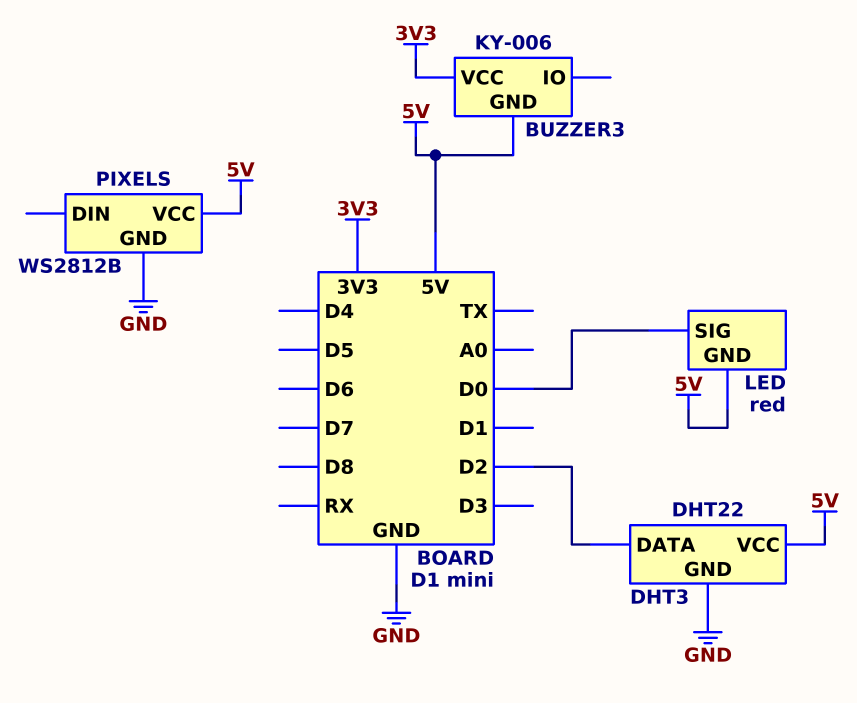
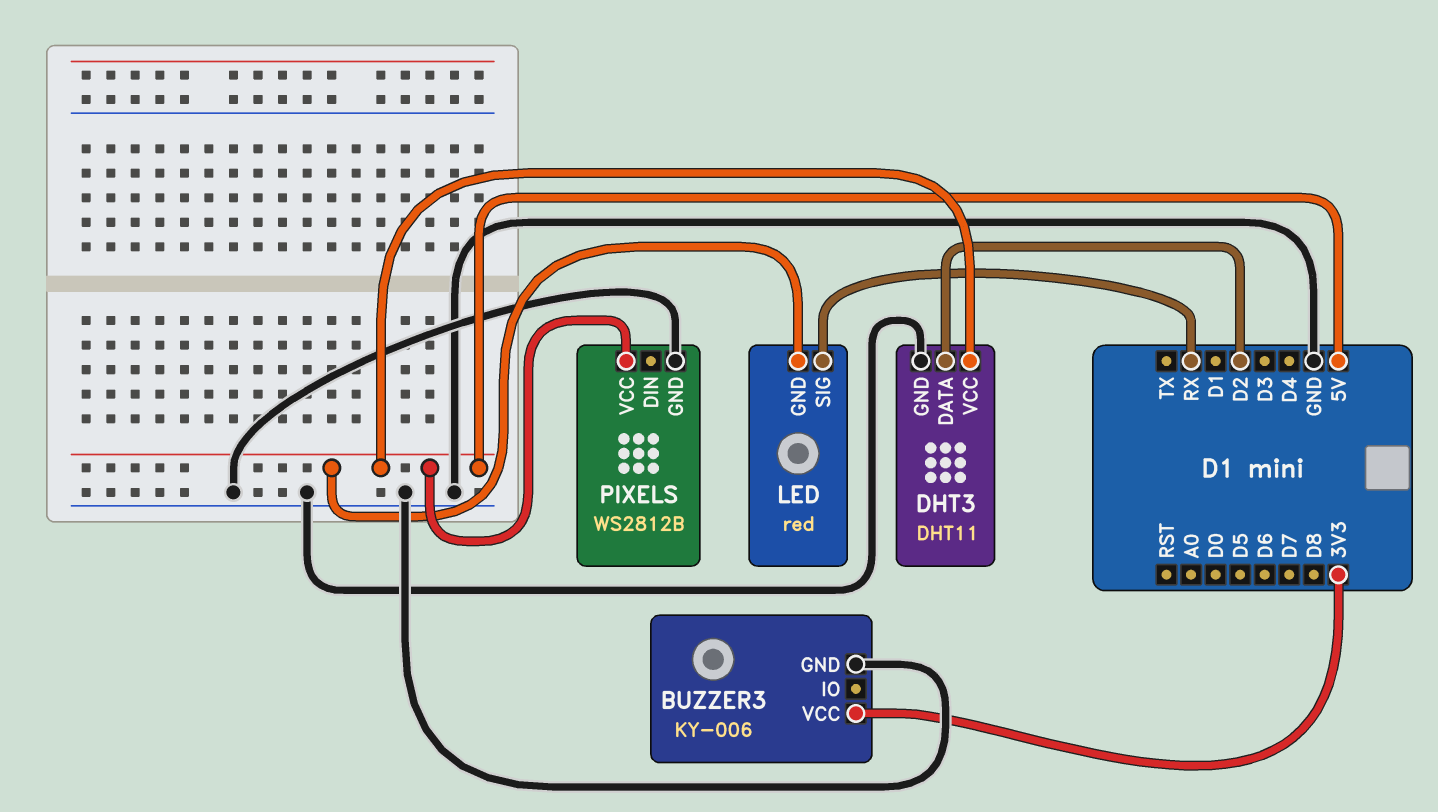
BUZZER3 pin GND: 5V -> GND
DHT3: DHT22 -> DHT11
LED pin SIG: D0 -> RX

